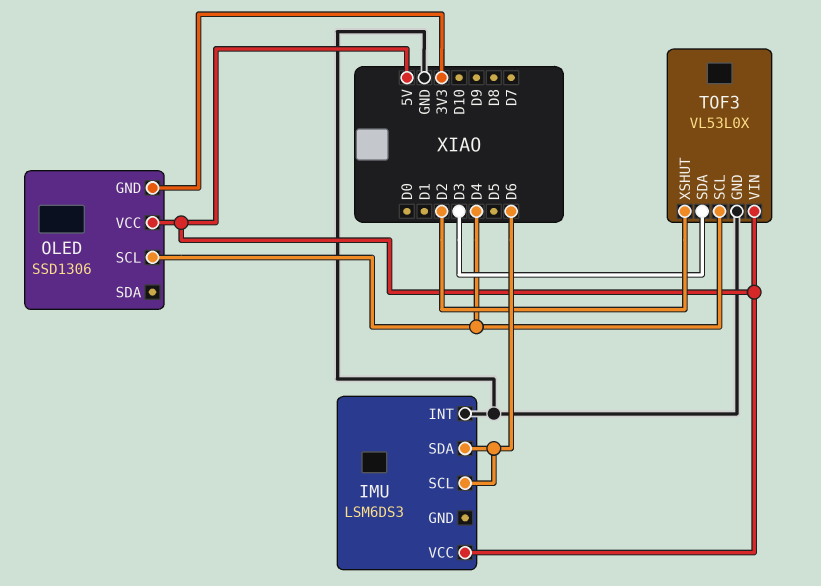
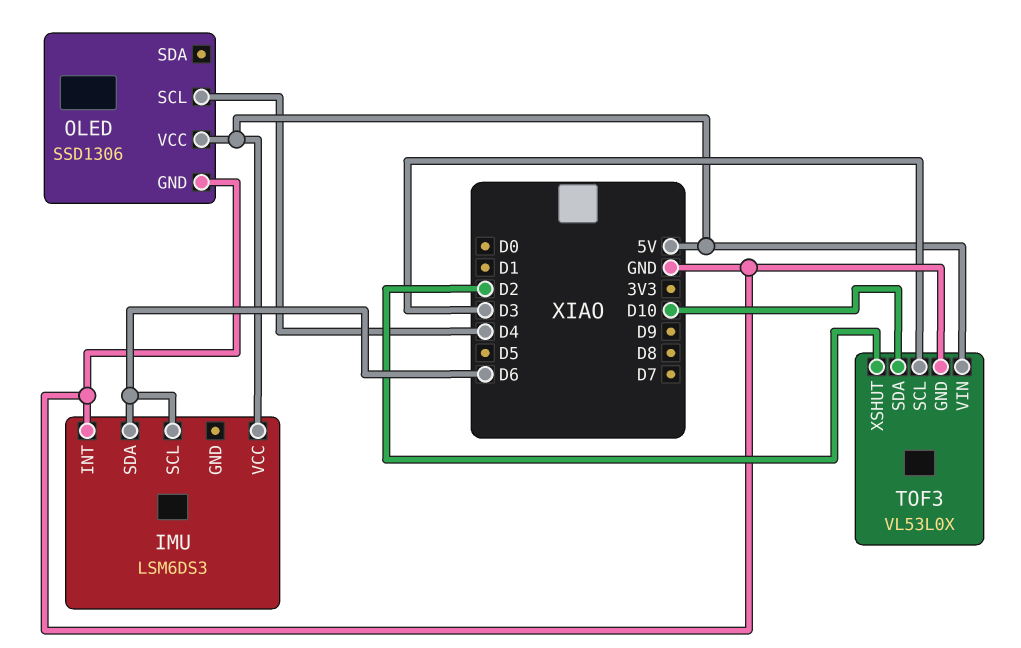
OLED pin GND: 3V3 -> GND
TOF3 pin SCL: D4 -> D3
TOF3 pin SDA: D3 -> D10

